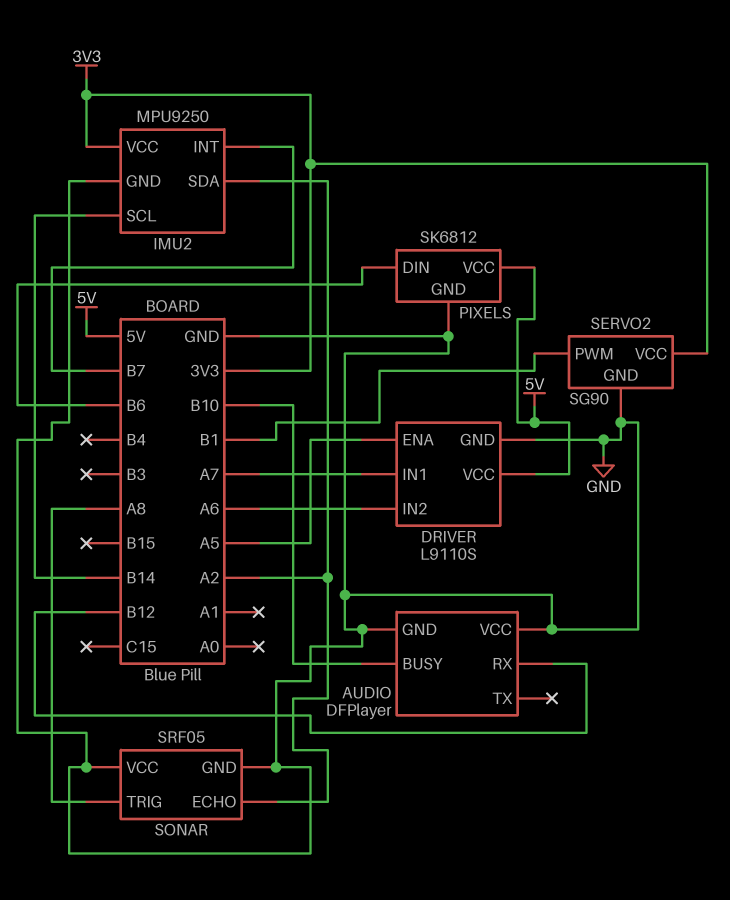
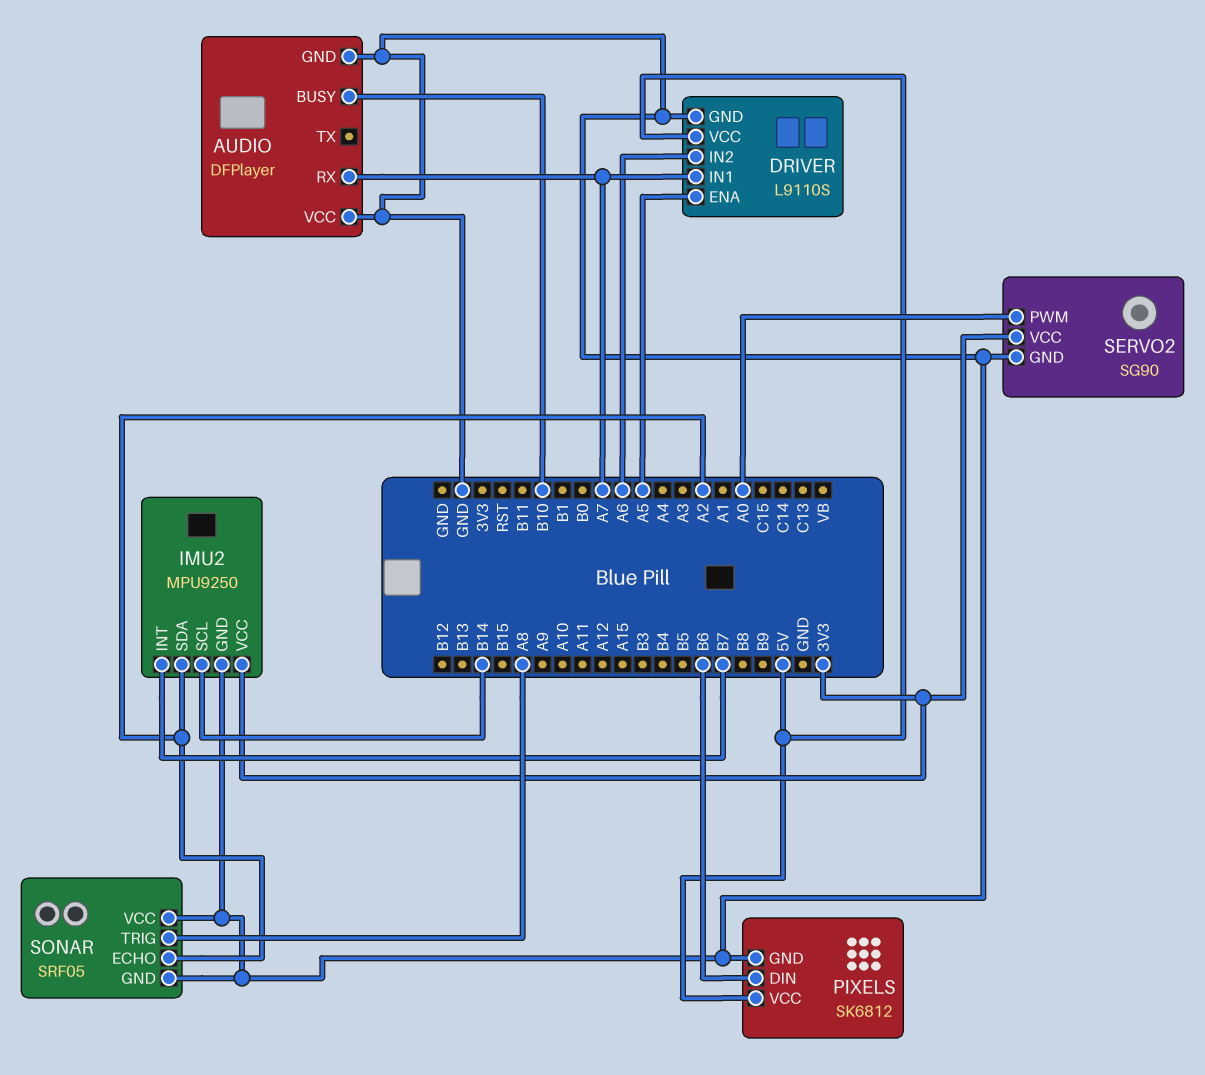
AUDIO pin RX: B12 -> A7
SERVO2 pin PWM: B1 -> A0

